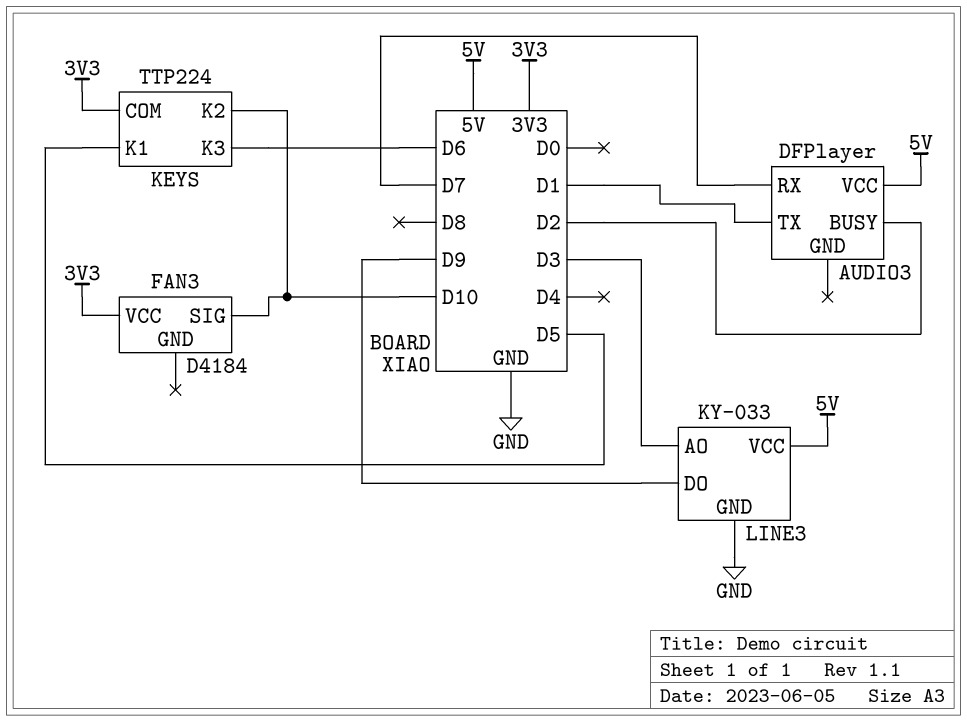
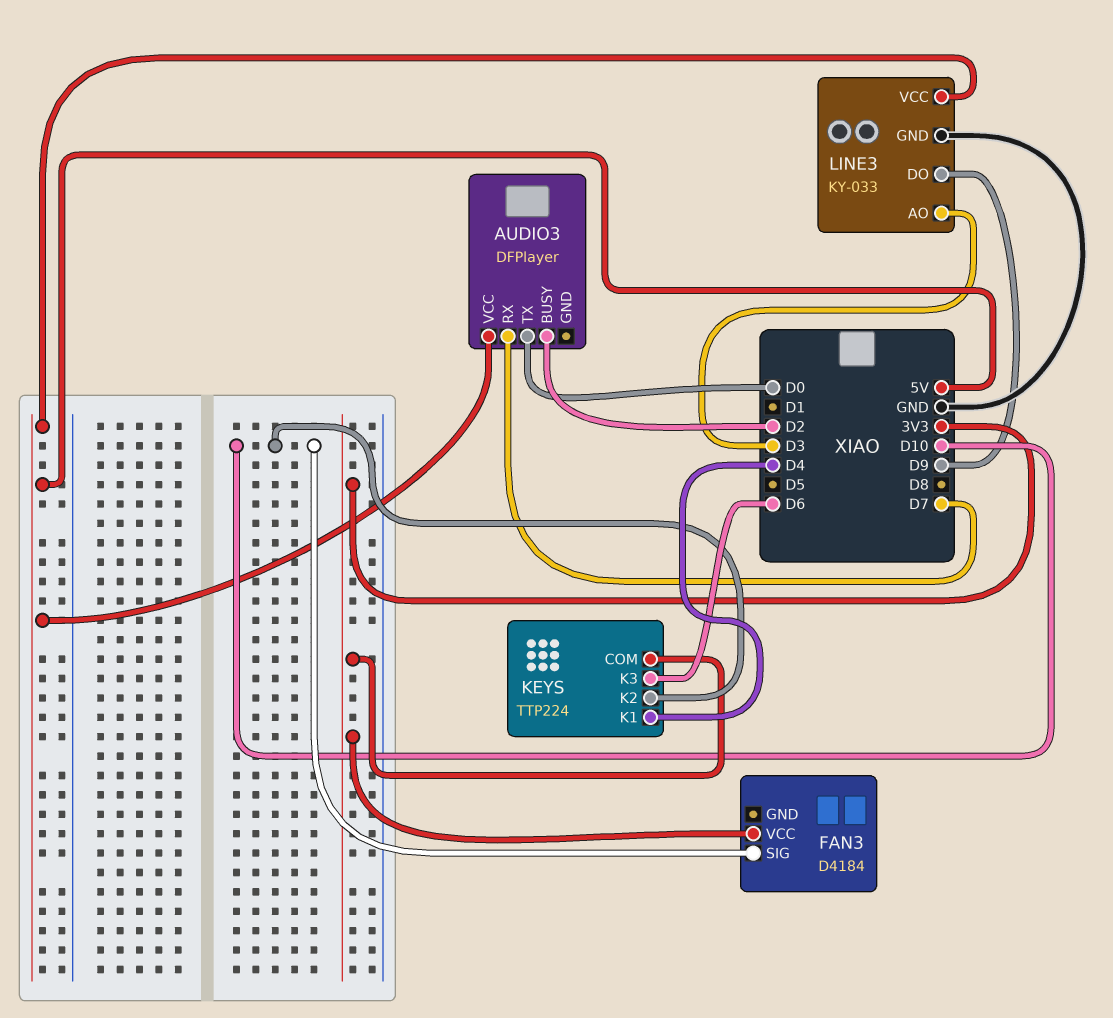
AUDIO3 pin TX: D1 -> D0
KEYS pin K1: D5 -> D4

